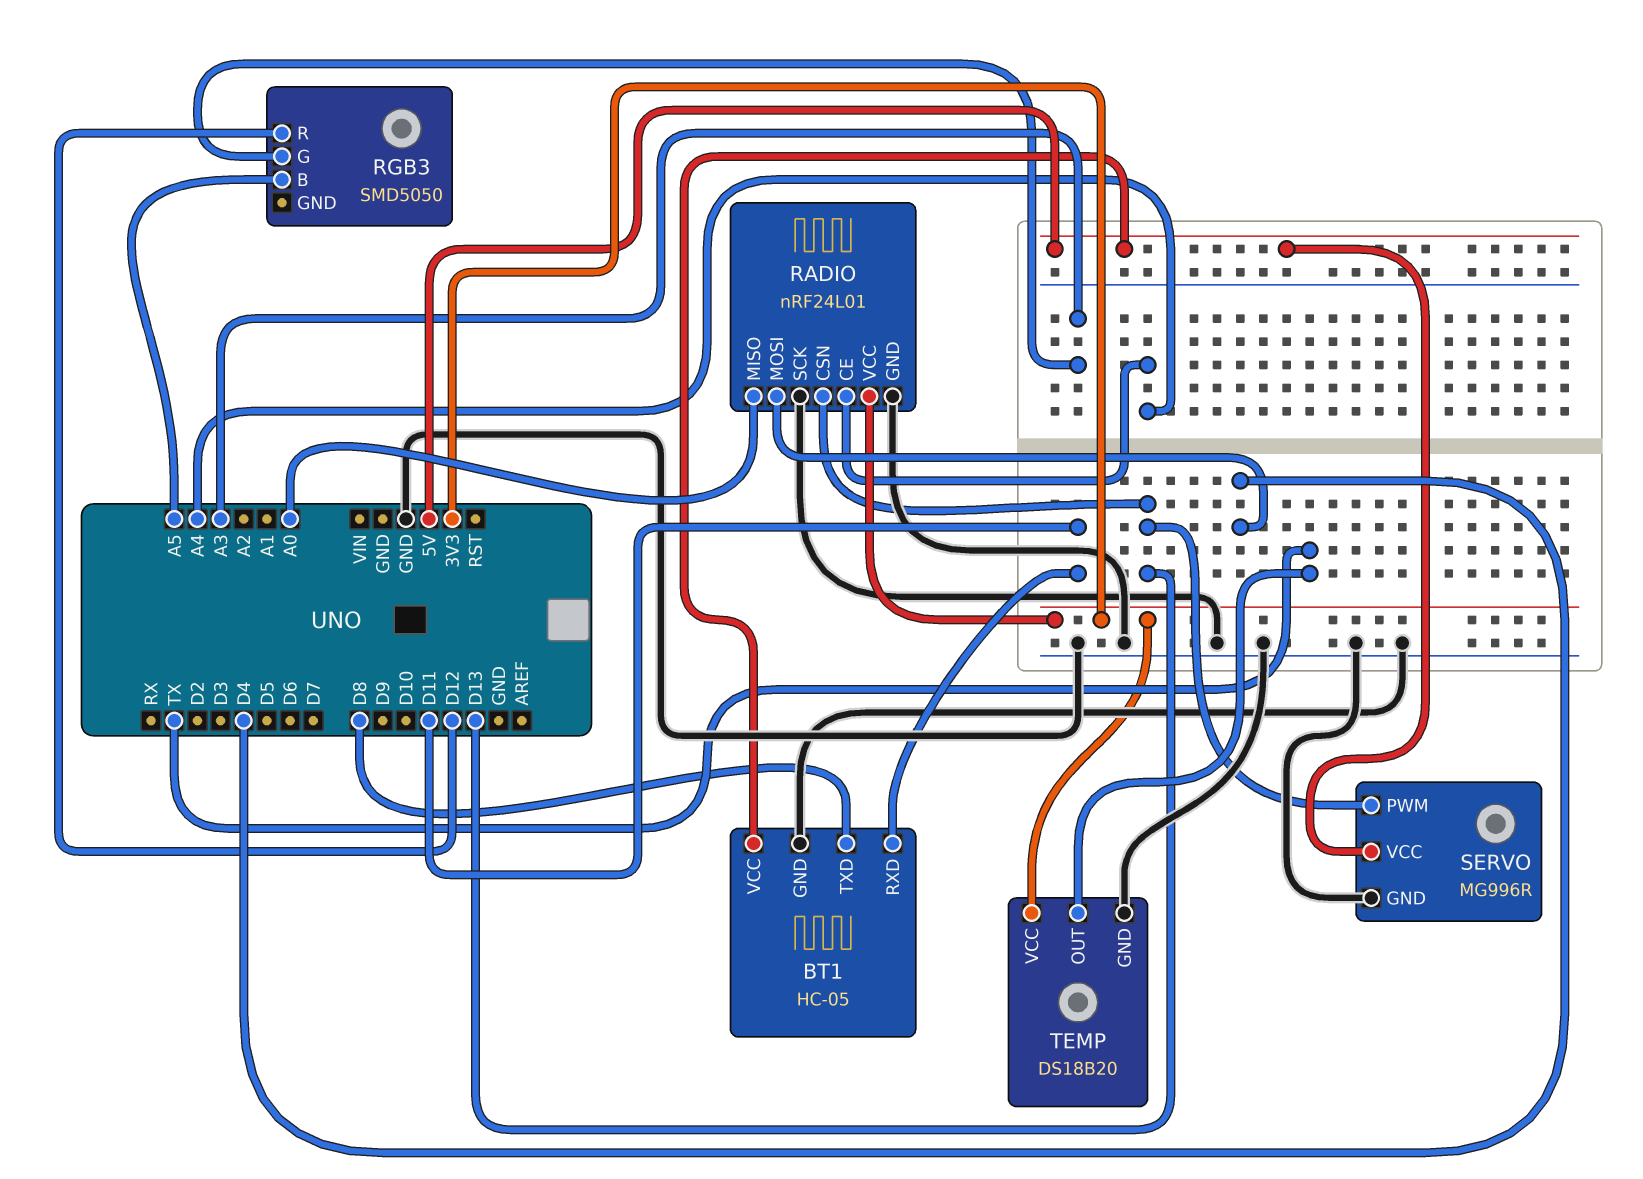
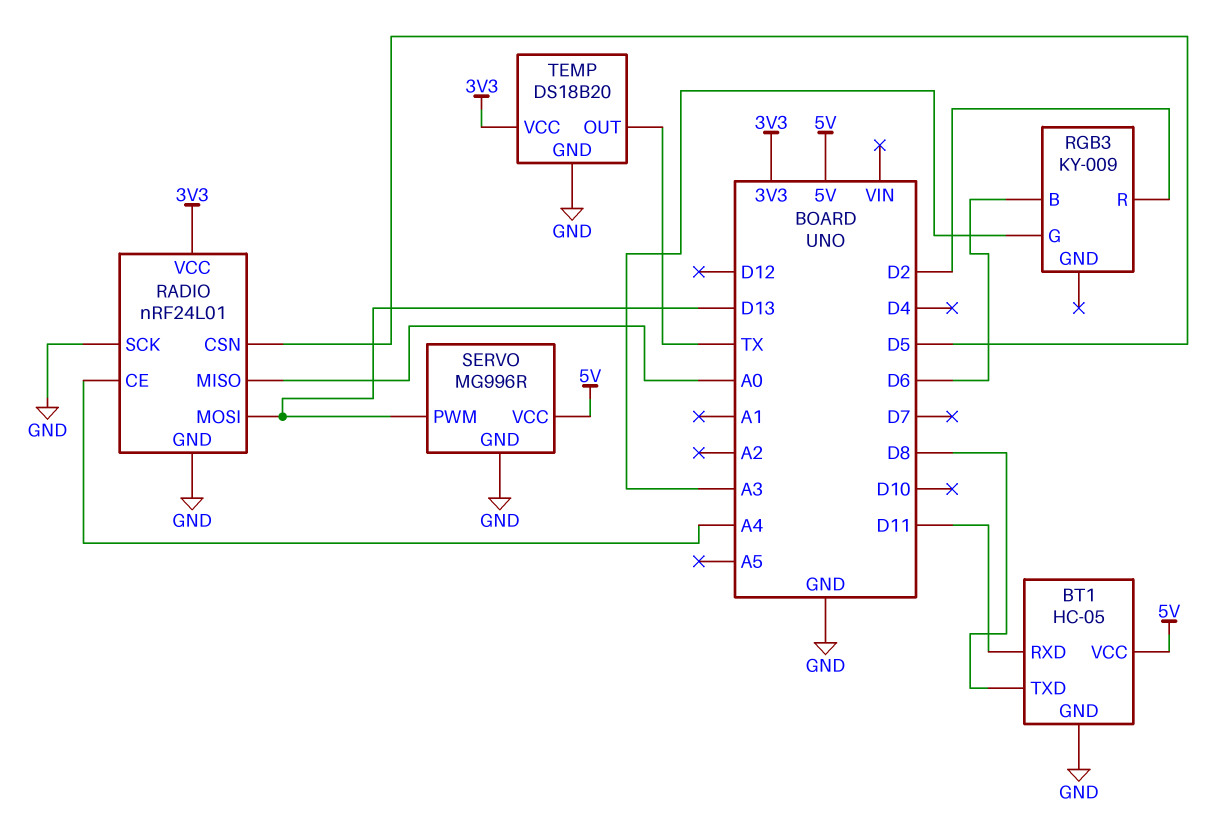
RADIO pin CSN: D13 -> D5
RADIO pin MOSI: D4 -> D13
RGB3: SMD5050 -> KY-009
RGB3 pin B: A5 -> D6
RGB3 pin R: D12 -> D2

